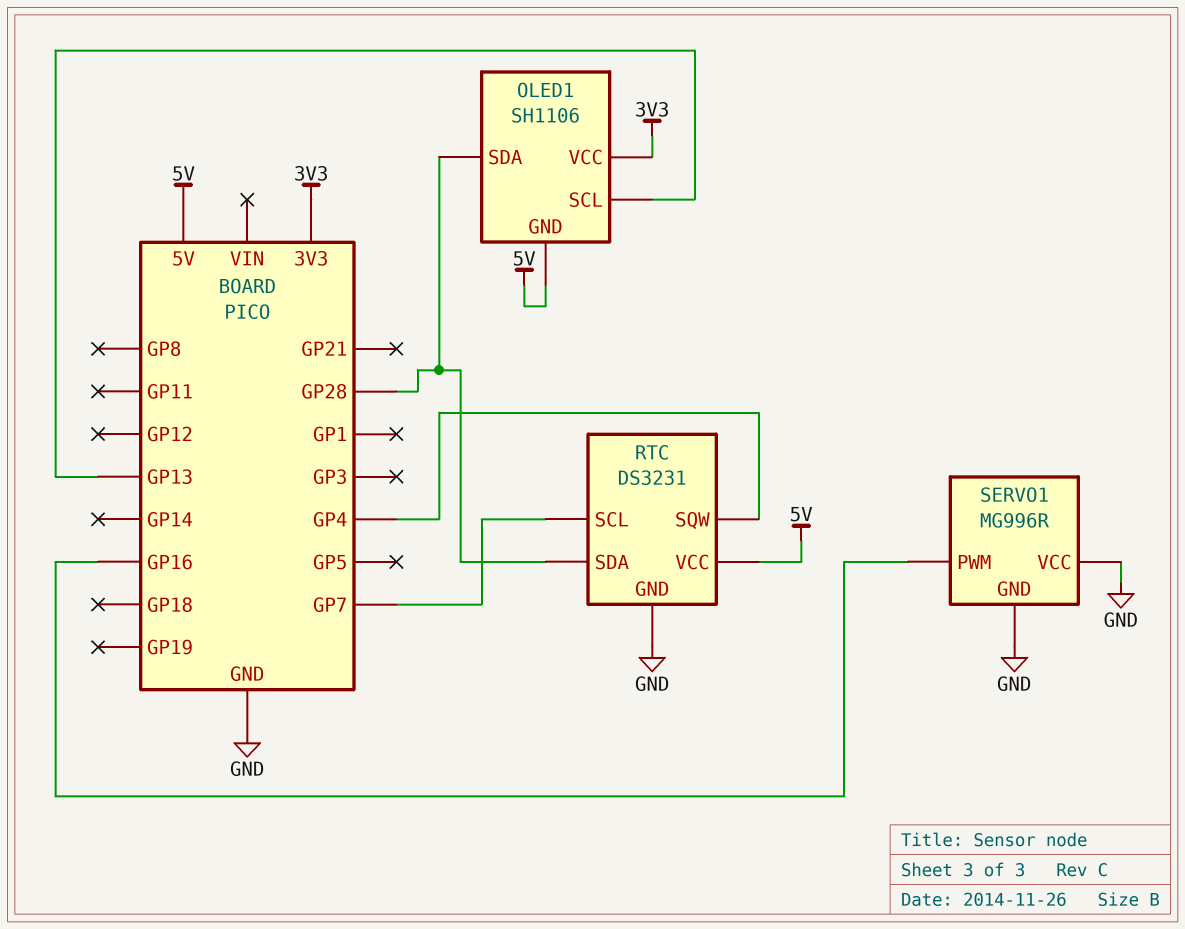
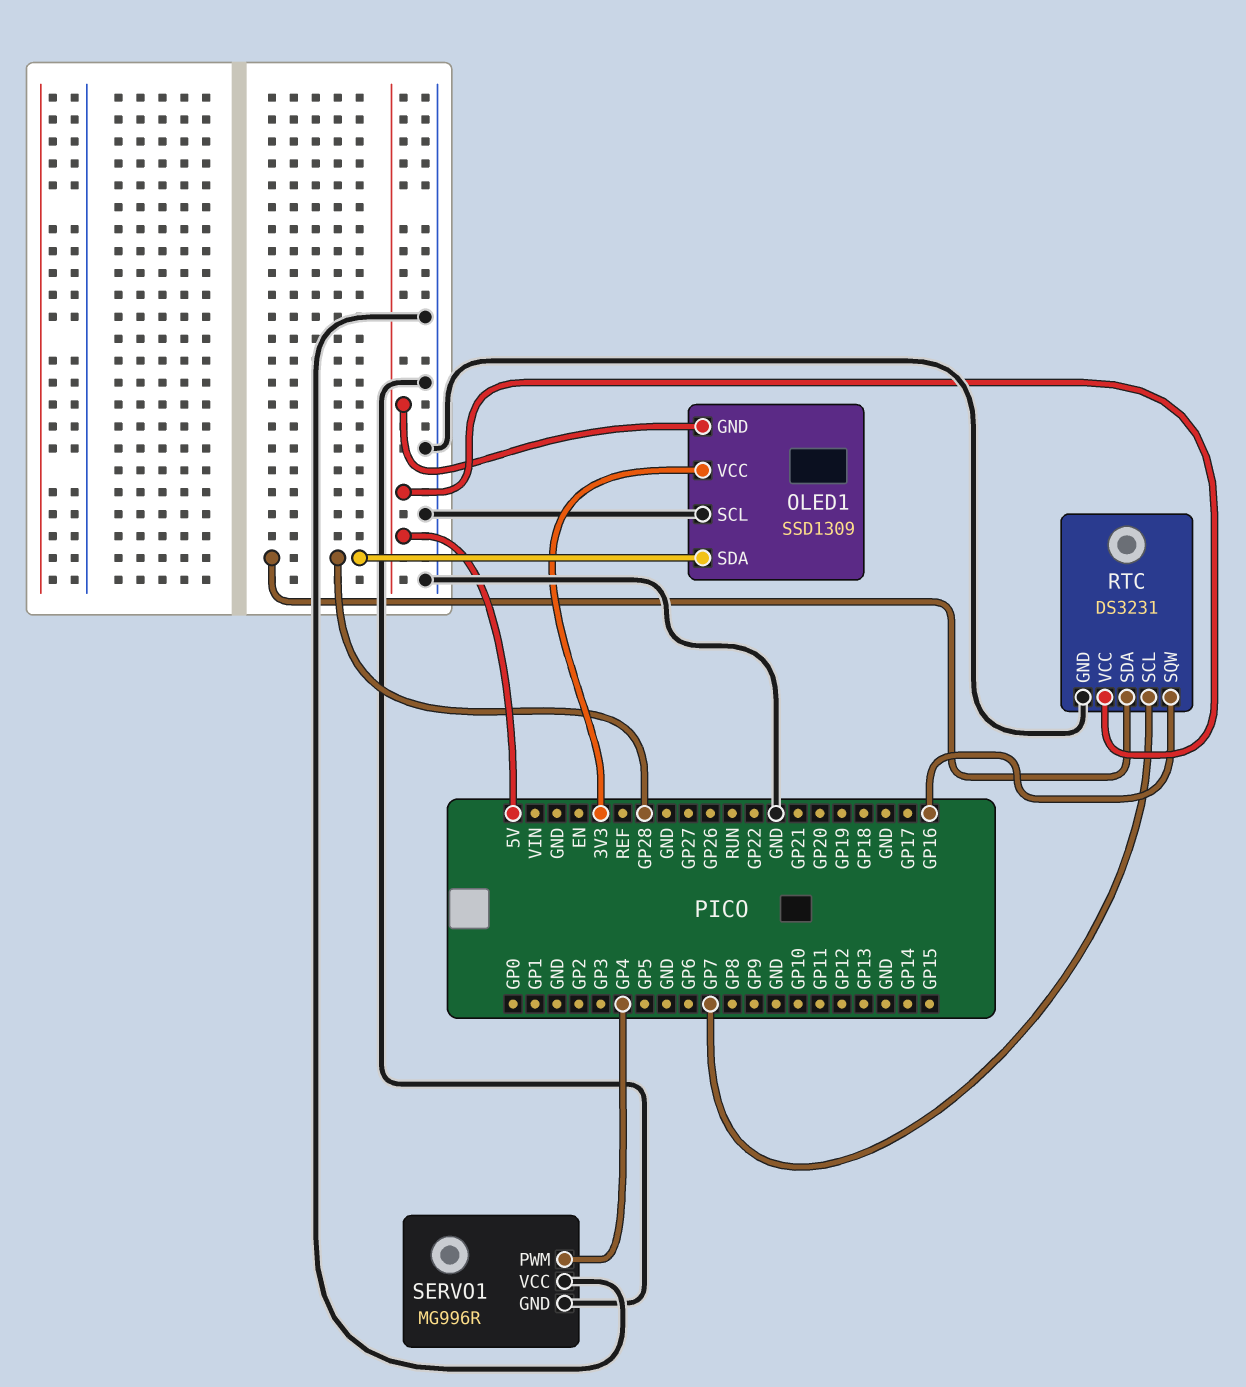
OLED1: SH1106 -> SSD1309
OLED1 pin SCL: GP13 -> GND
RTC pin SQW: GP4 -> GP16
SERVO1 pin PWM: GP16 -> GP4

